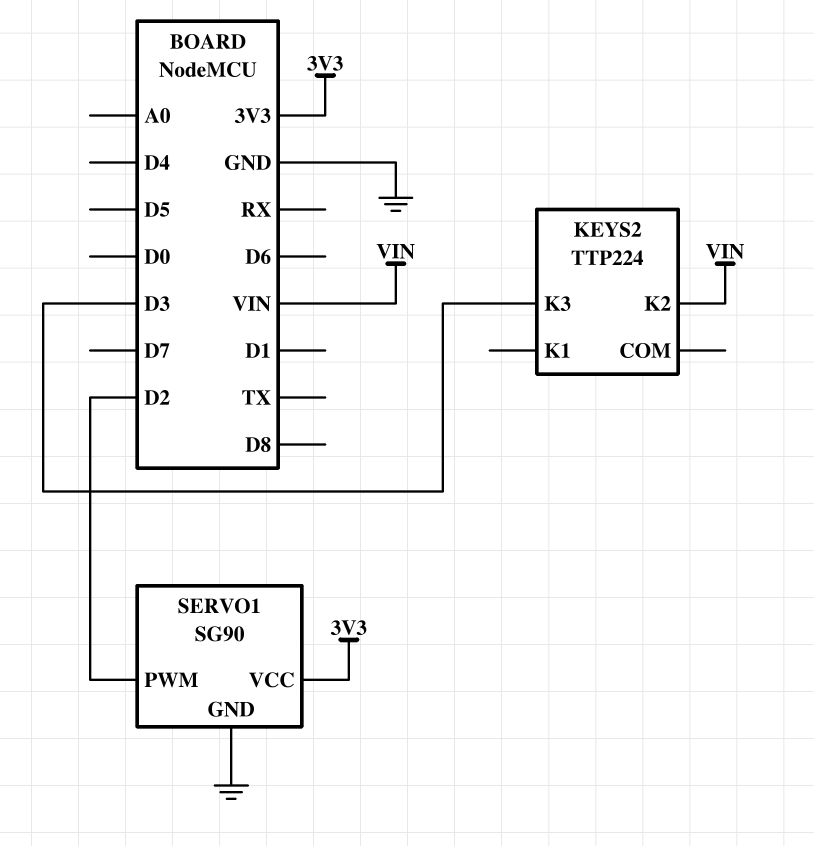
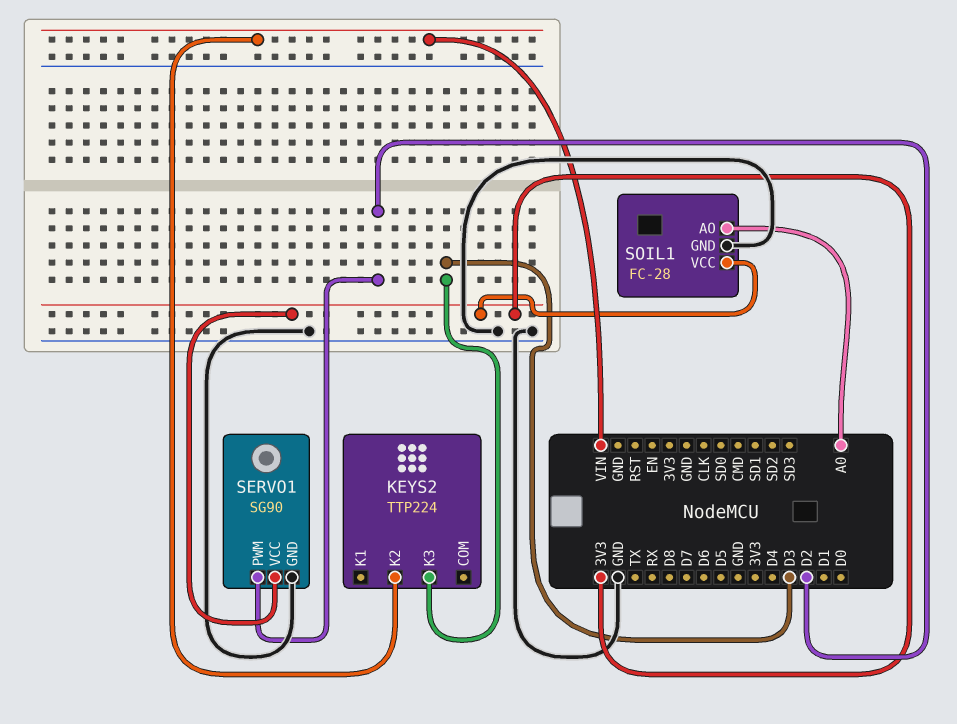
SOIL1: none -> FC-28
SOIL1 pin AO: none -> A0
SOIL1 pin GND: none -> GND
SOIL1 pin VCC: none -> 3V3

